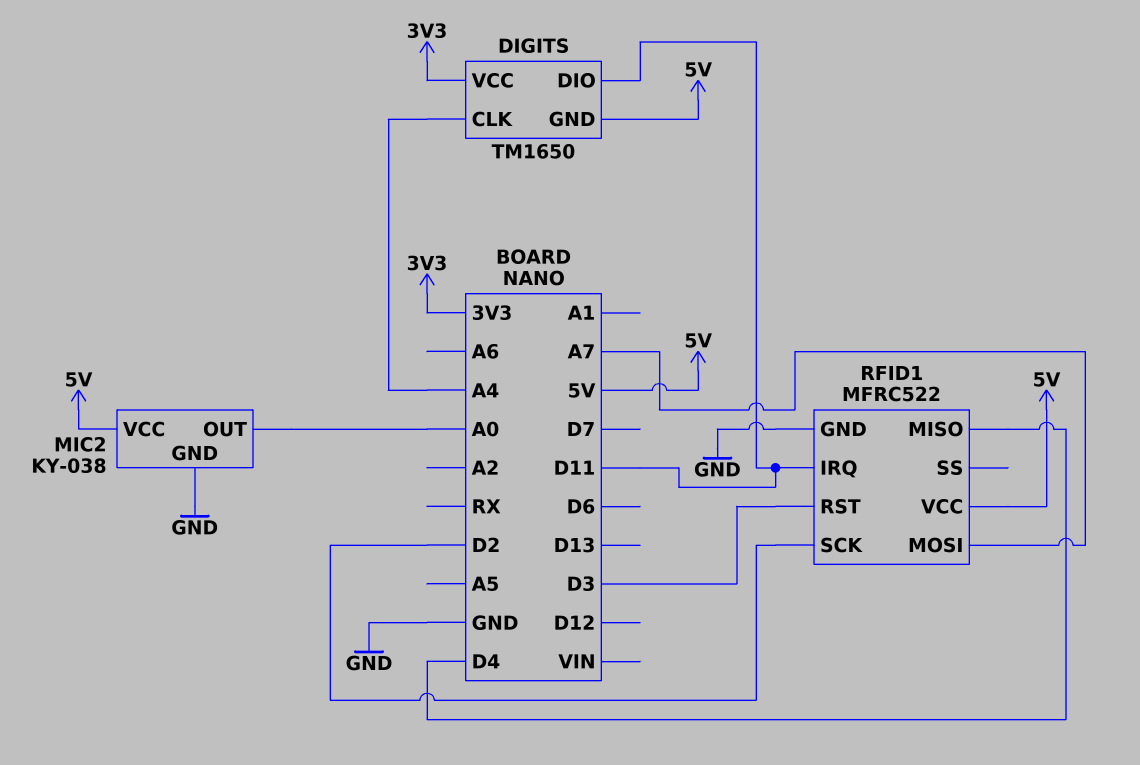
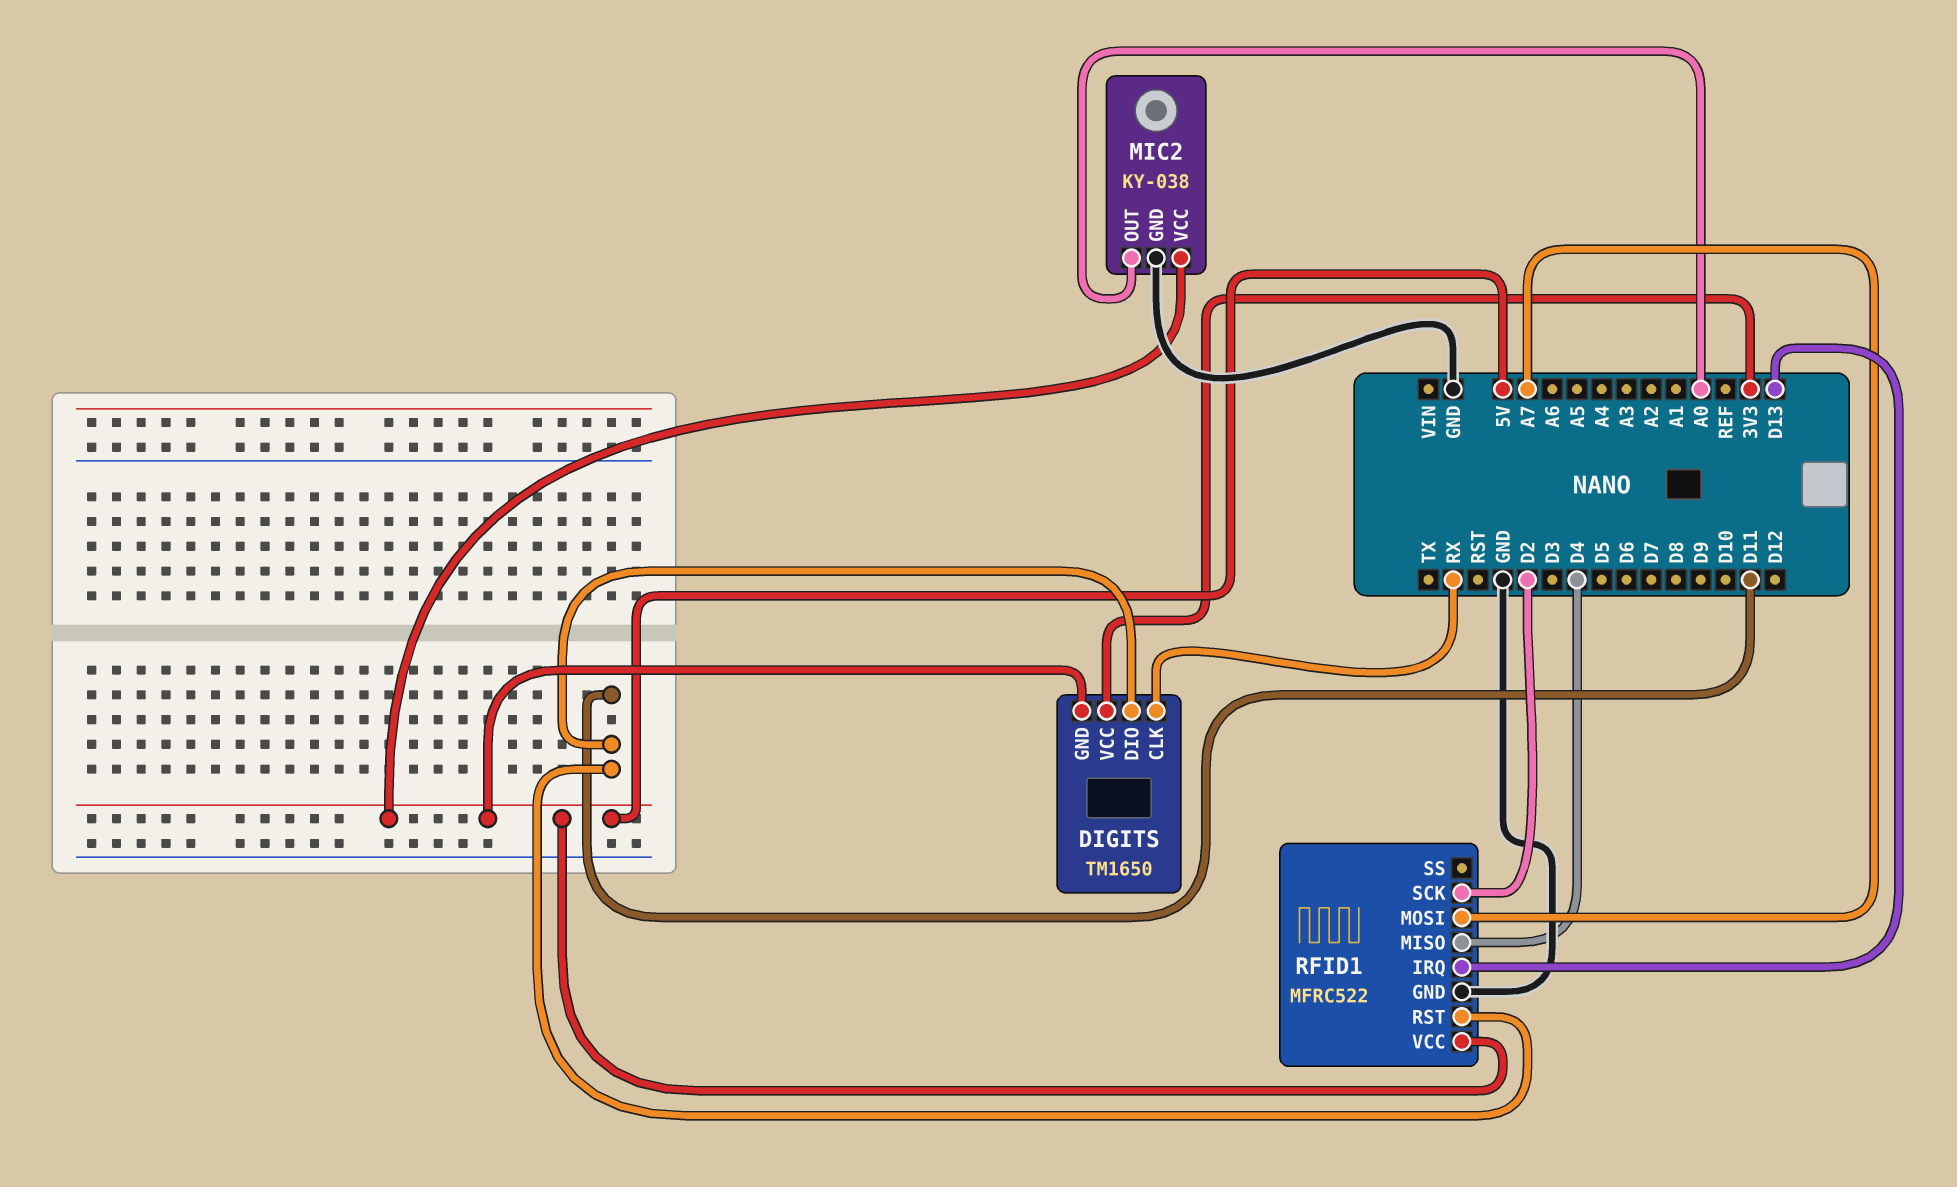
DIGITS pin CLK: A4 -> RX
RFID1 pin IRQ: D11 -> D13
RFID1 pin RST: D3 -> D11

